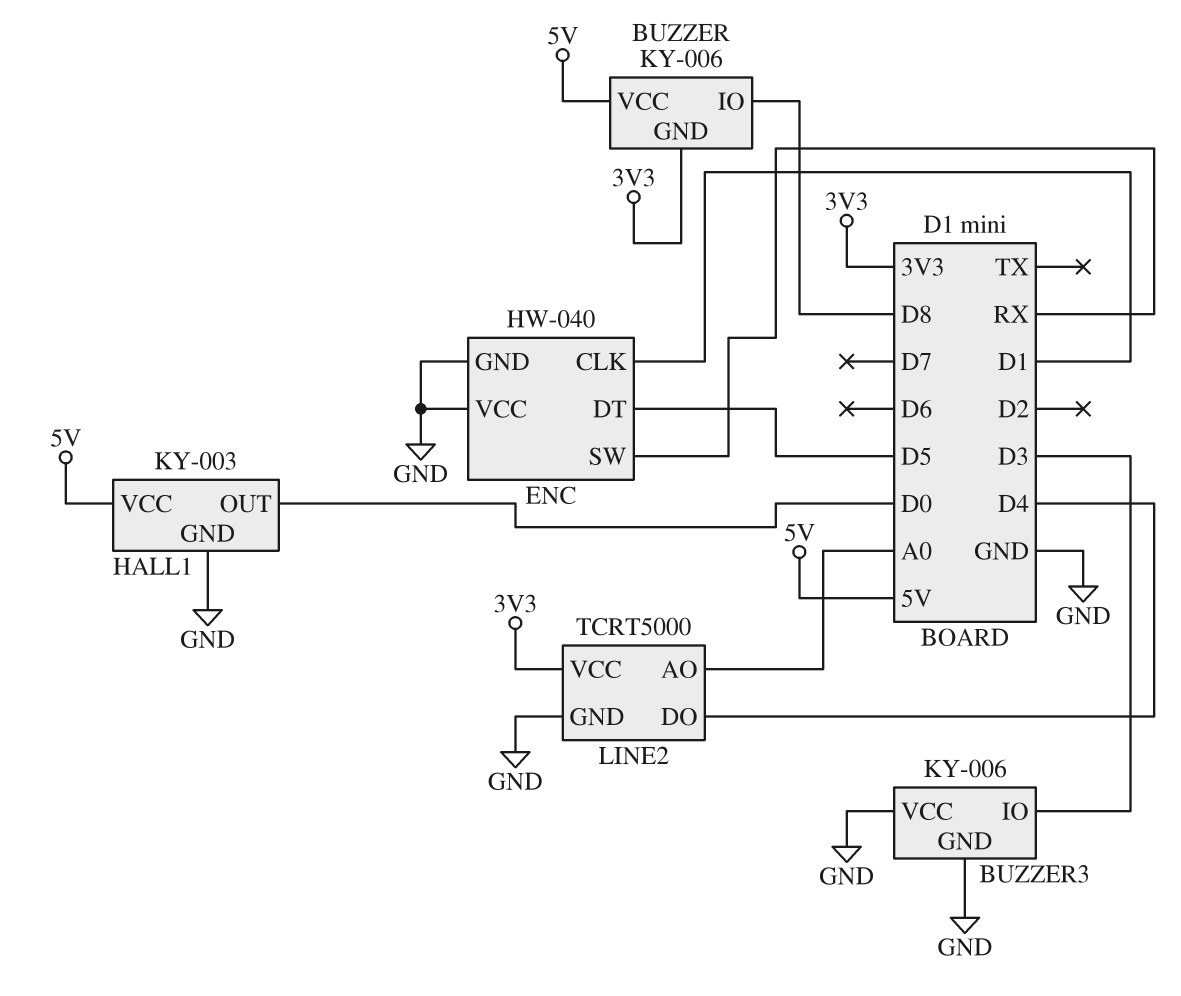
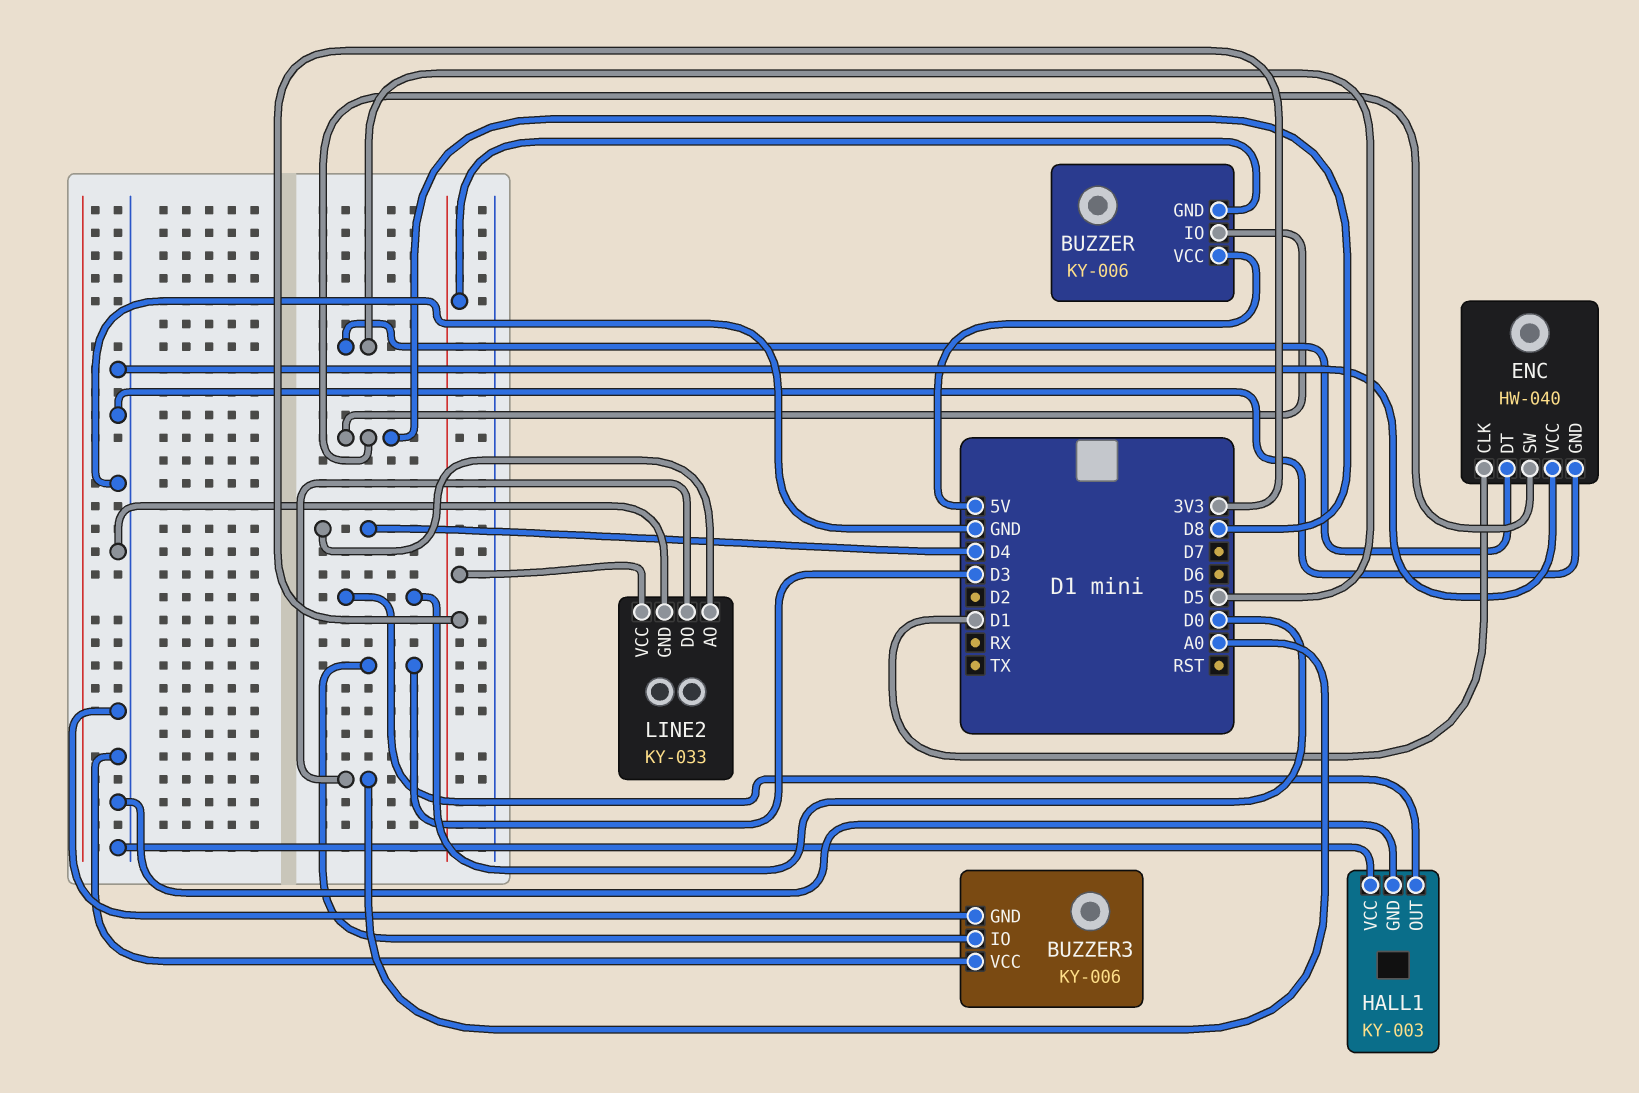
ENC pin SW: RX -> D8
HALL1 pin VCC: 5V -> GND
LINE2: TCRT5000 -> KY-033
LINE2 pin AO: A0 -> D4
LINE2 pin DO: D4 -> A0

